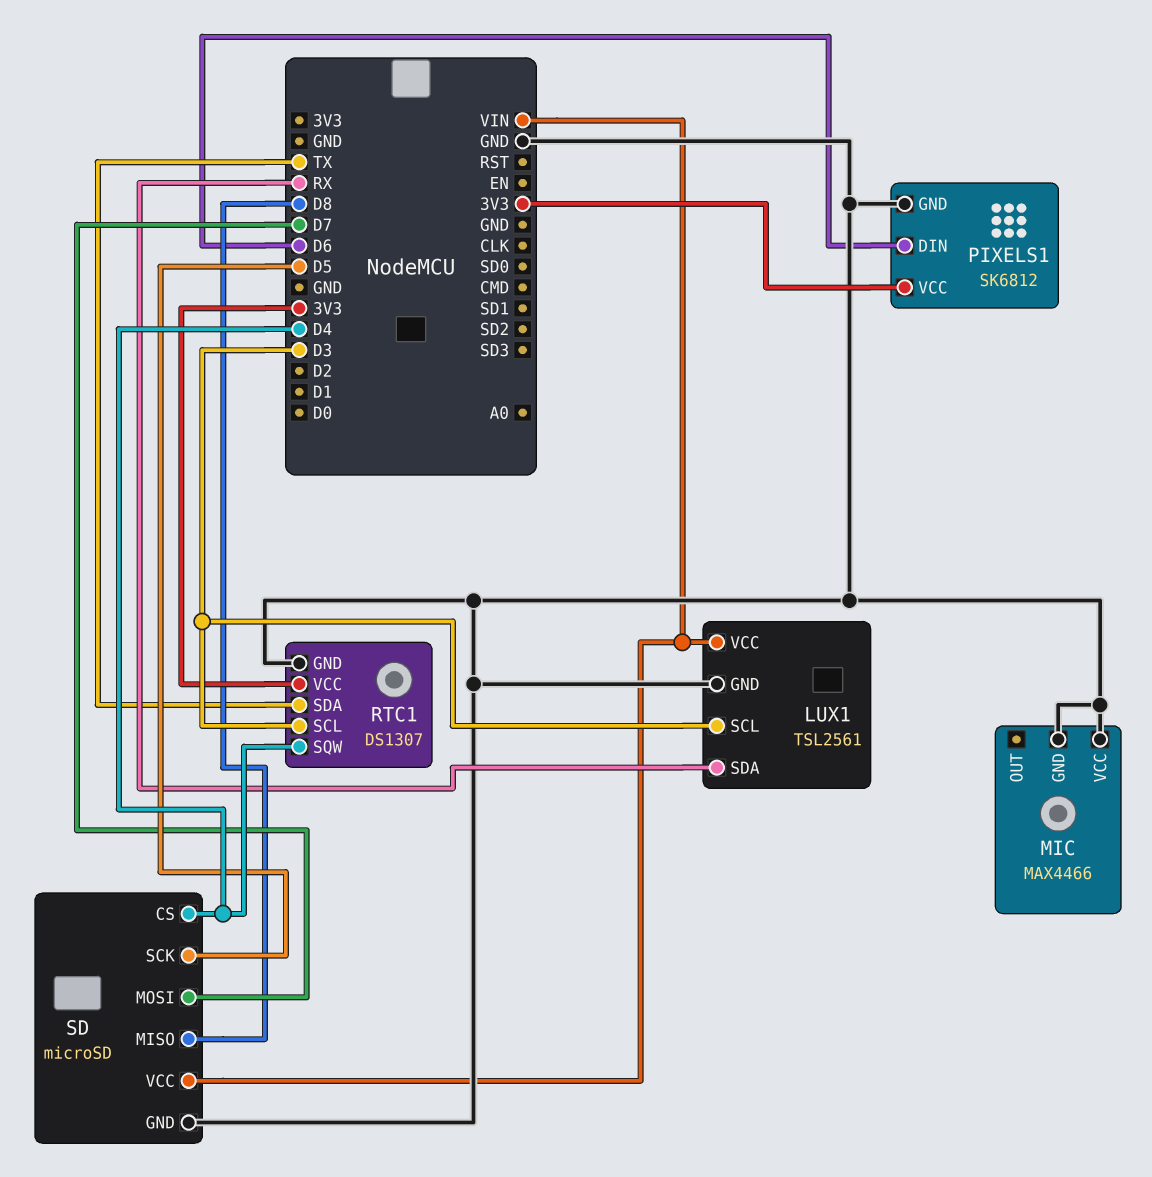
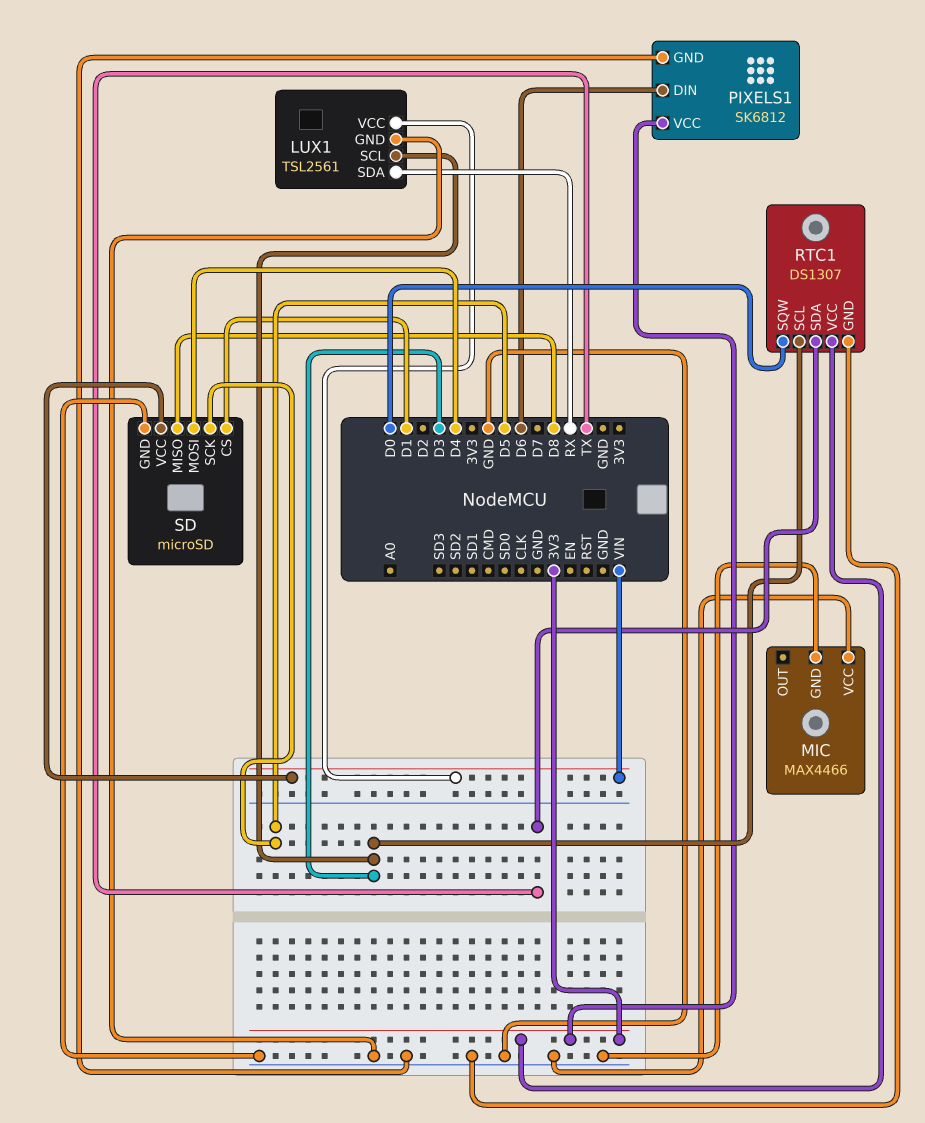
RTC1 pin SQW: D4 -> D0
SD pin CS: D4 -> D1
SD pin MOSI: D7 -> D4

